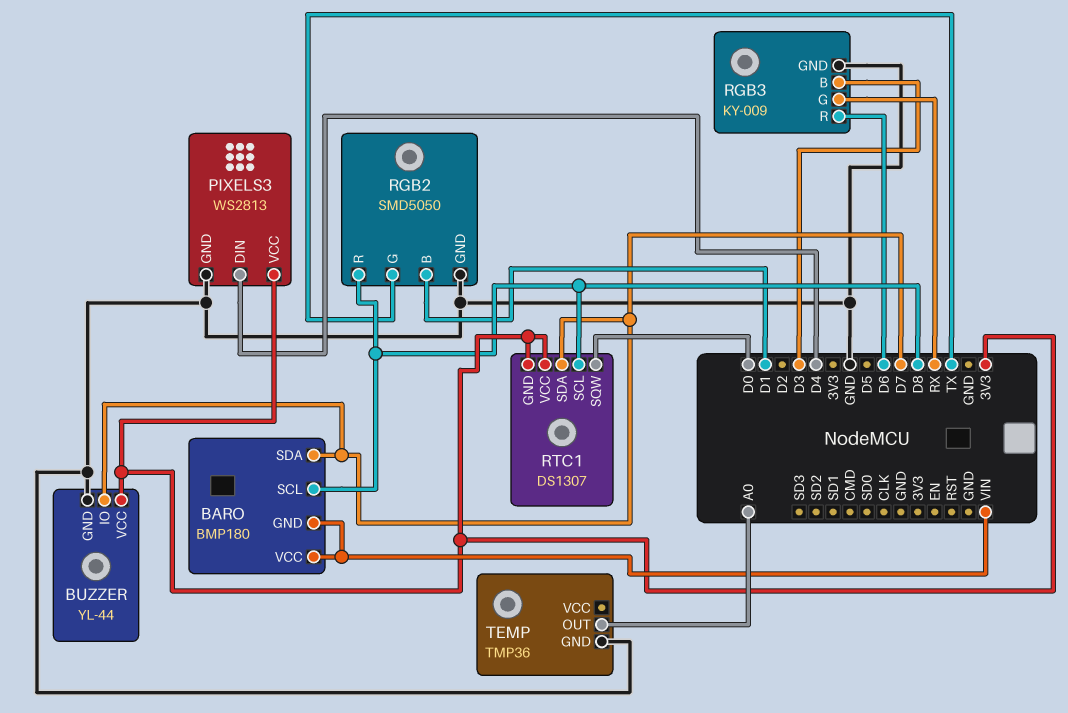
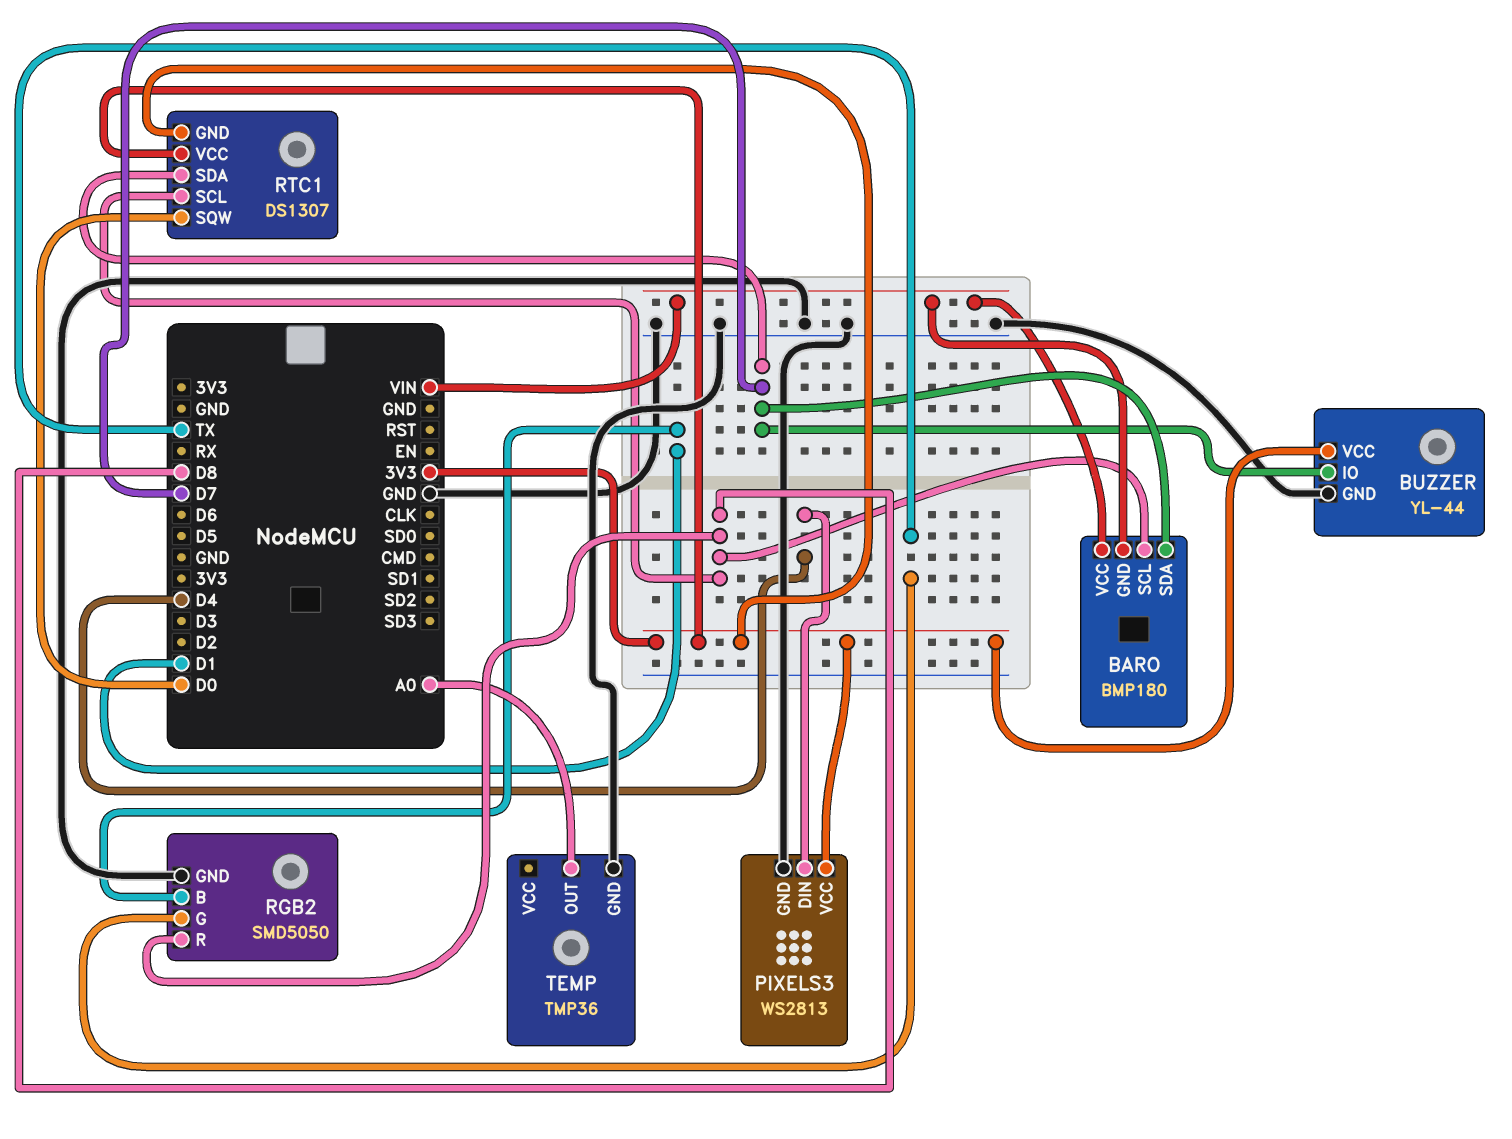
RGB3: KY-009 -> none
RGB3 pin B: D3 -> none
RGB3 pin G: RX -> none
RGB3 pin GND: GND -> none
RGB3 pin R: D6 -> none

